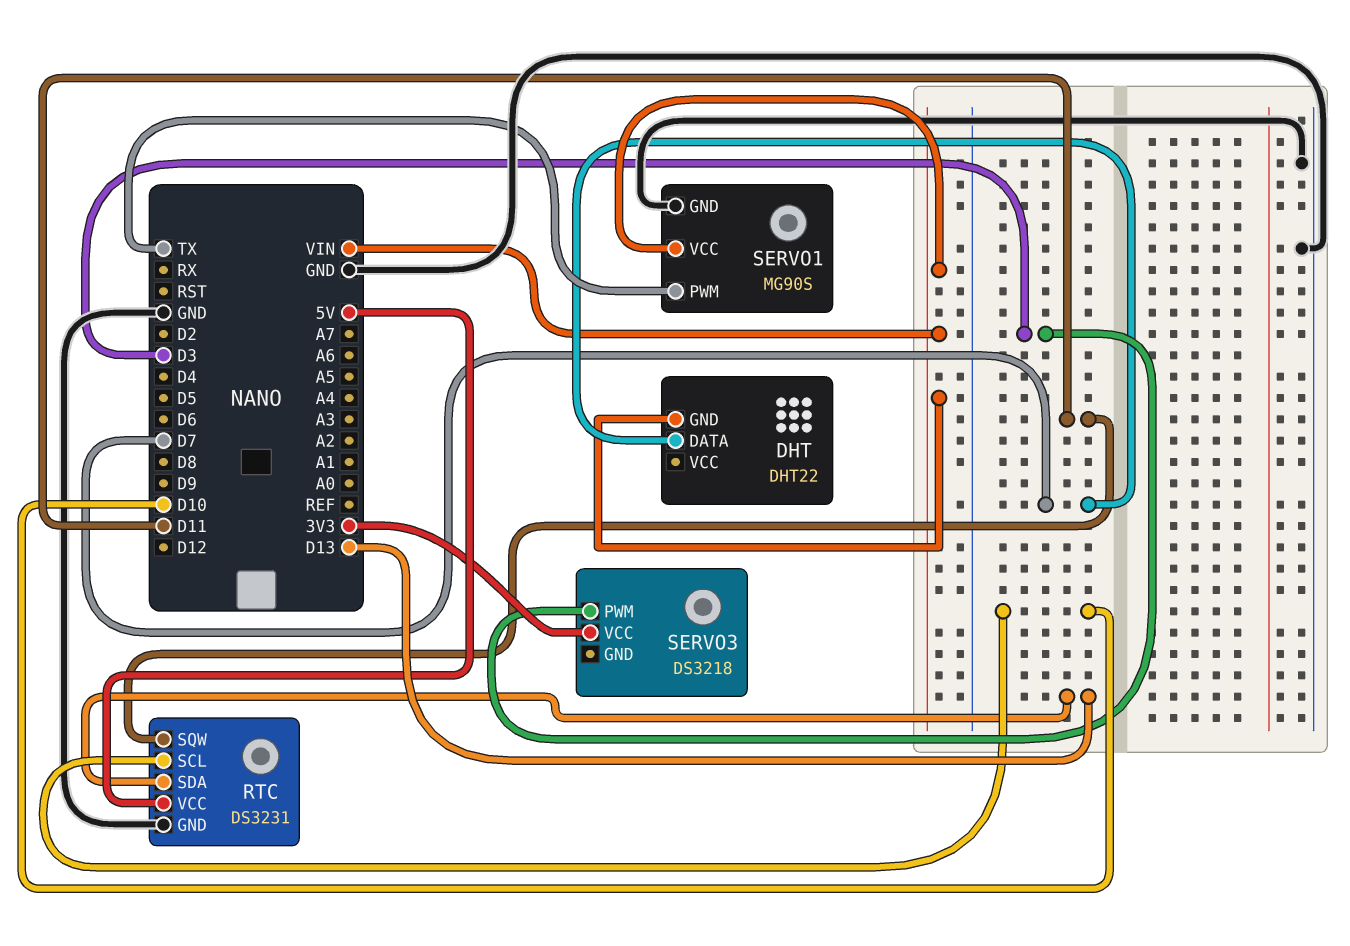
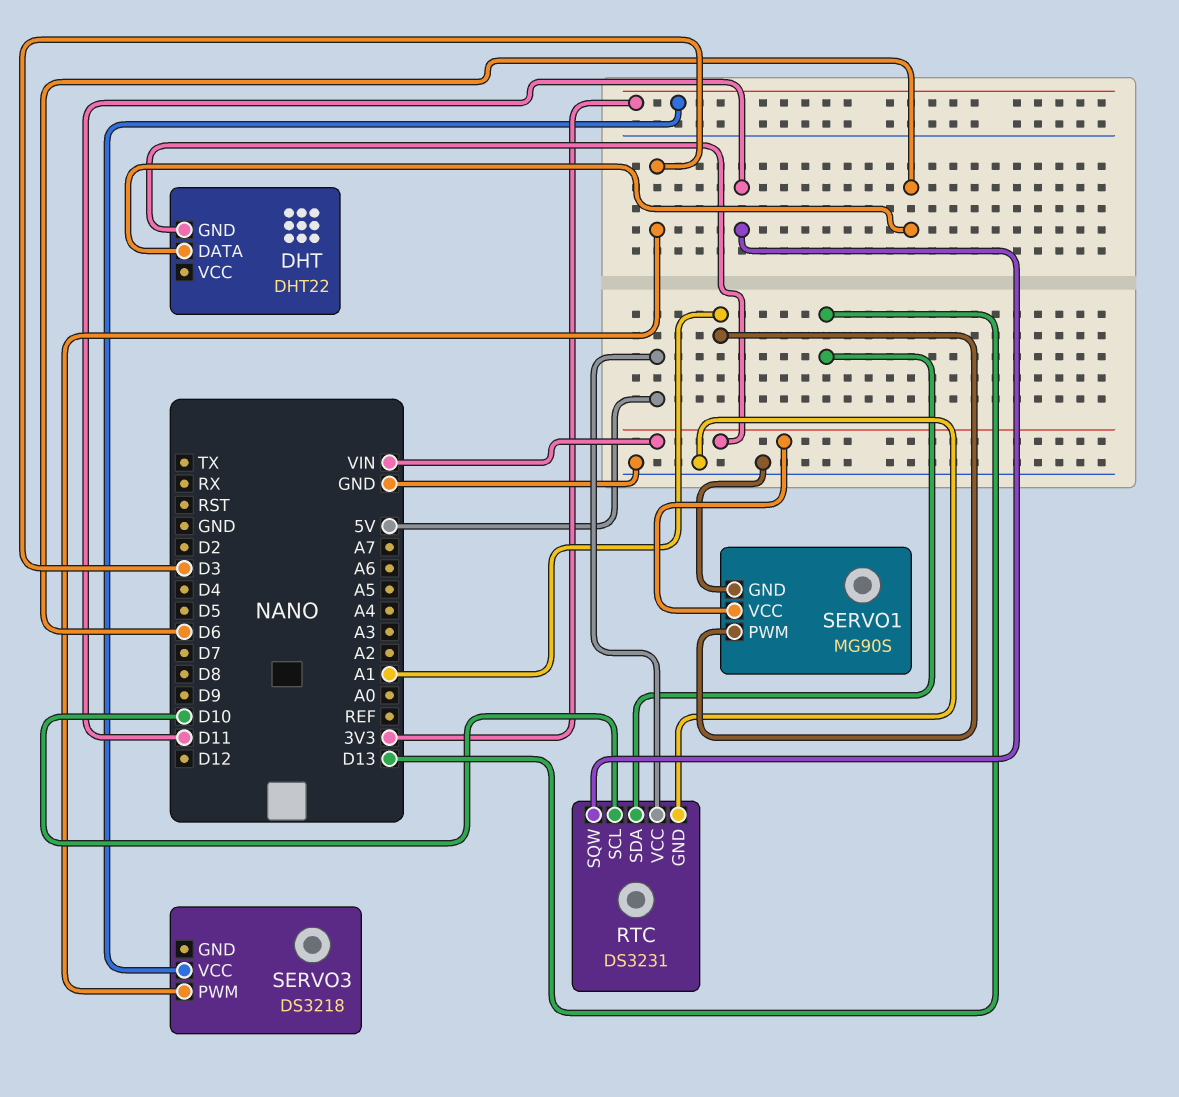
DHT pin DATA: D7 -> D6
SERVO1 pin PWM: TX -> A1

